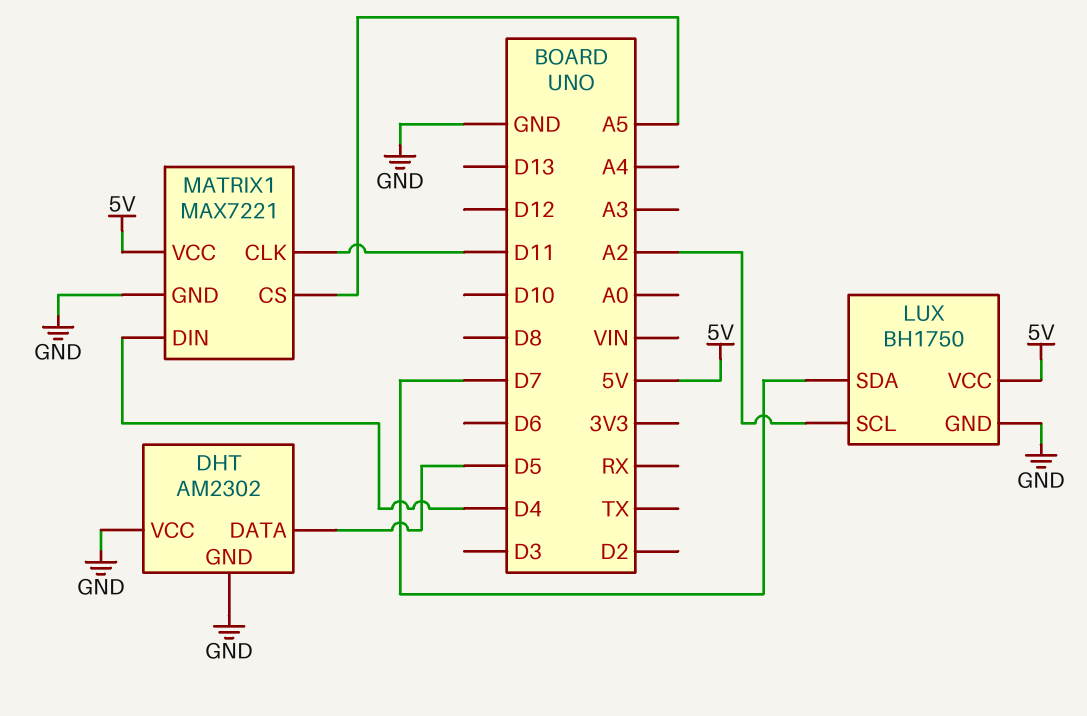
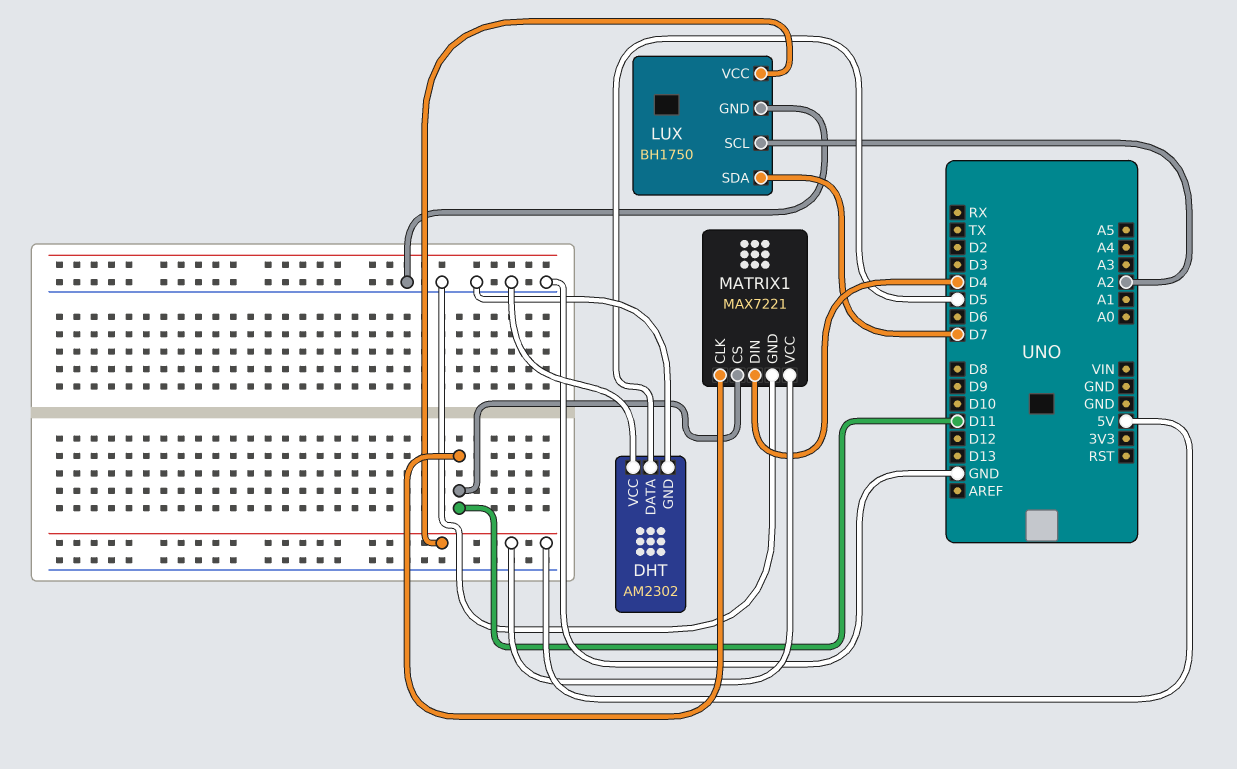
MATRIX1 pin CS: A5 -> D11

